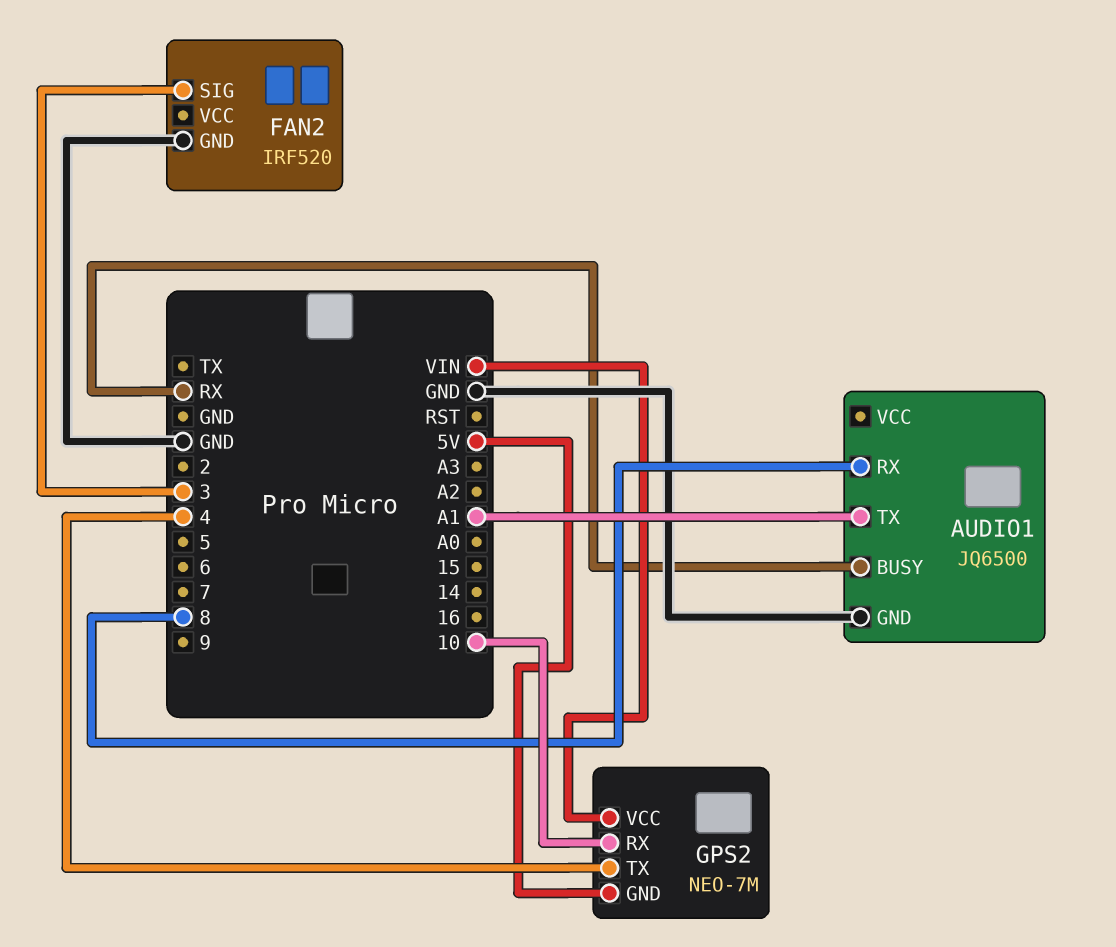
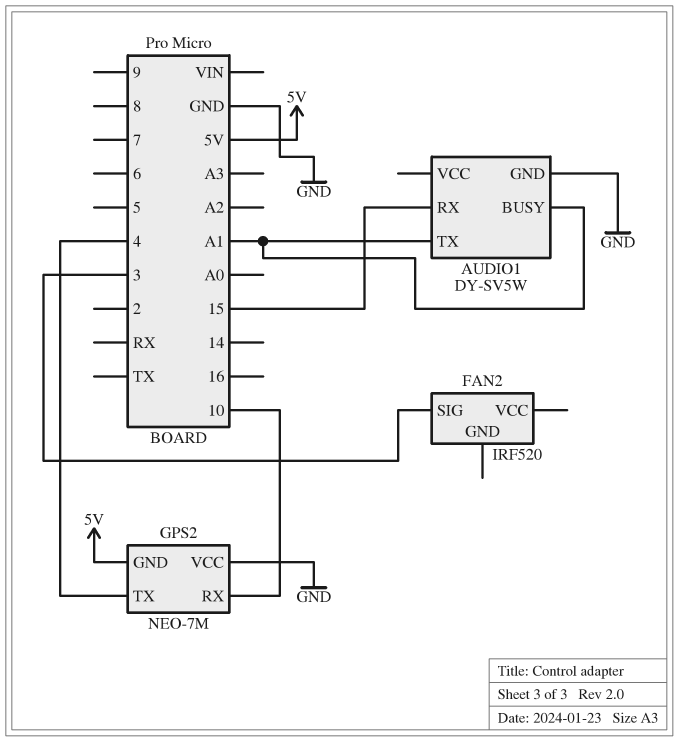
AUDIO1: JQ6500 -> DY-SV5W
AUDIO1 pin BUSY: RX -> A1
AUDIO1 pin RX: 8 -> 15
FAN2 pin GND: GND -> none
GPS2 pin VCC: VIN -> GND

